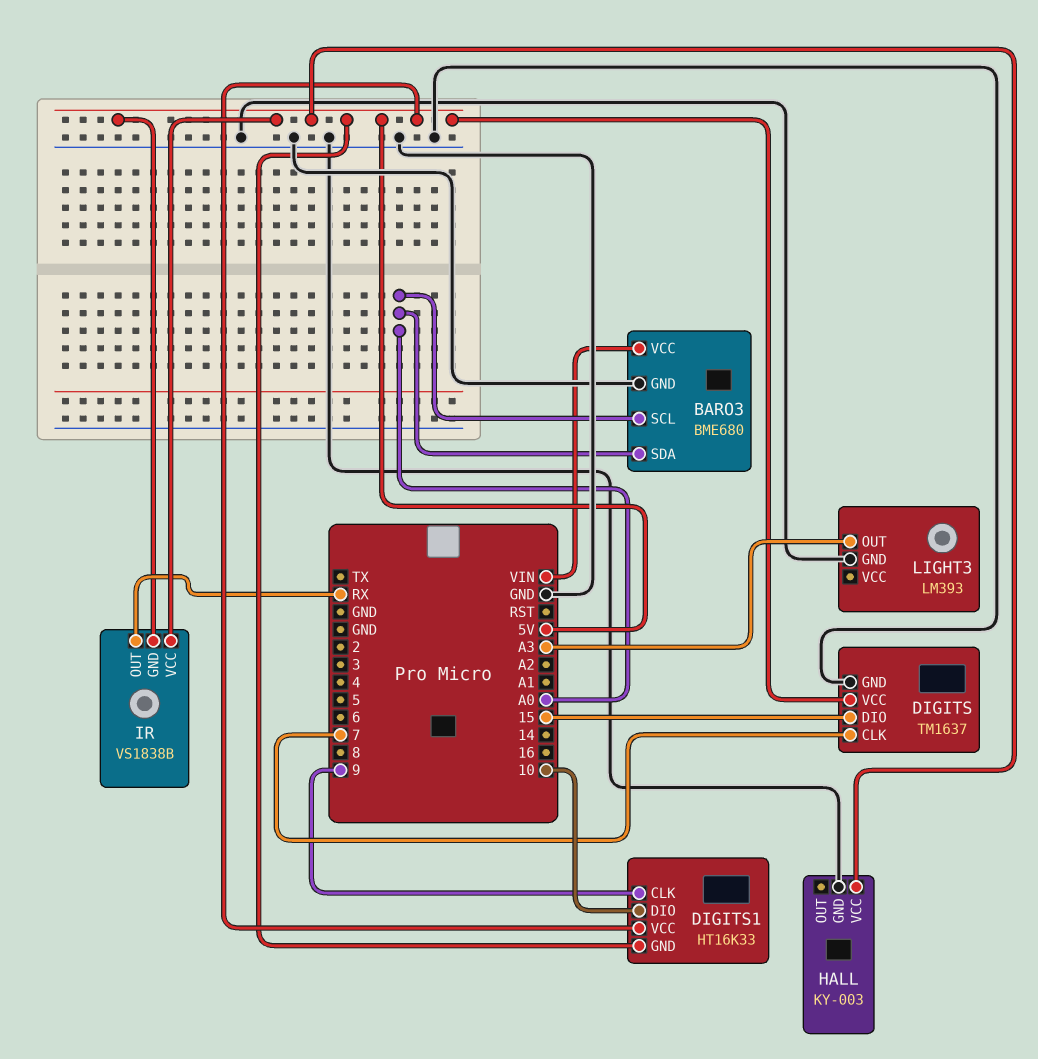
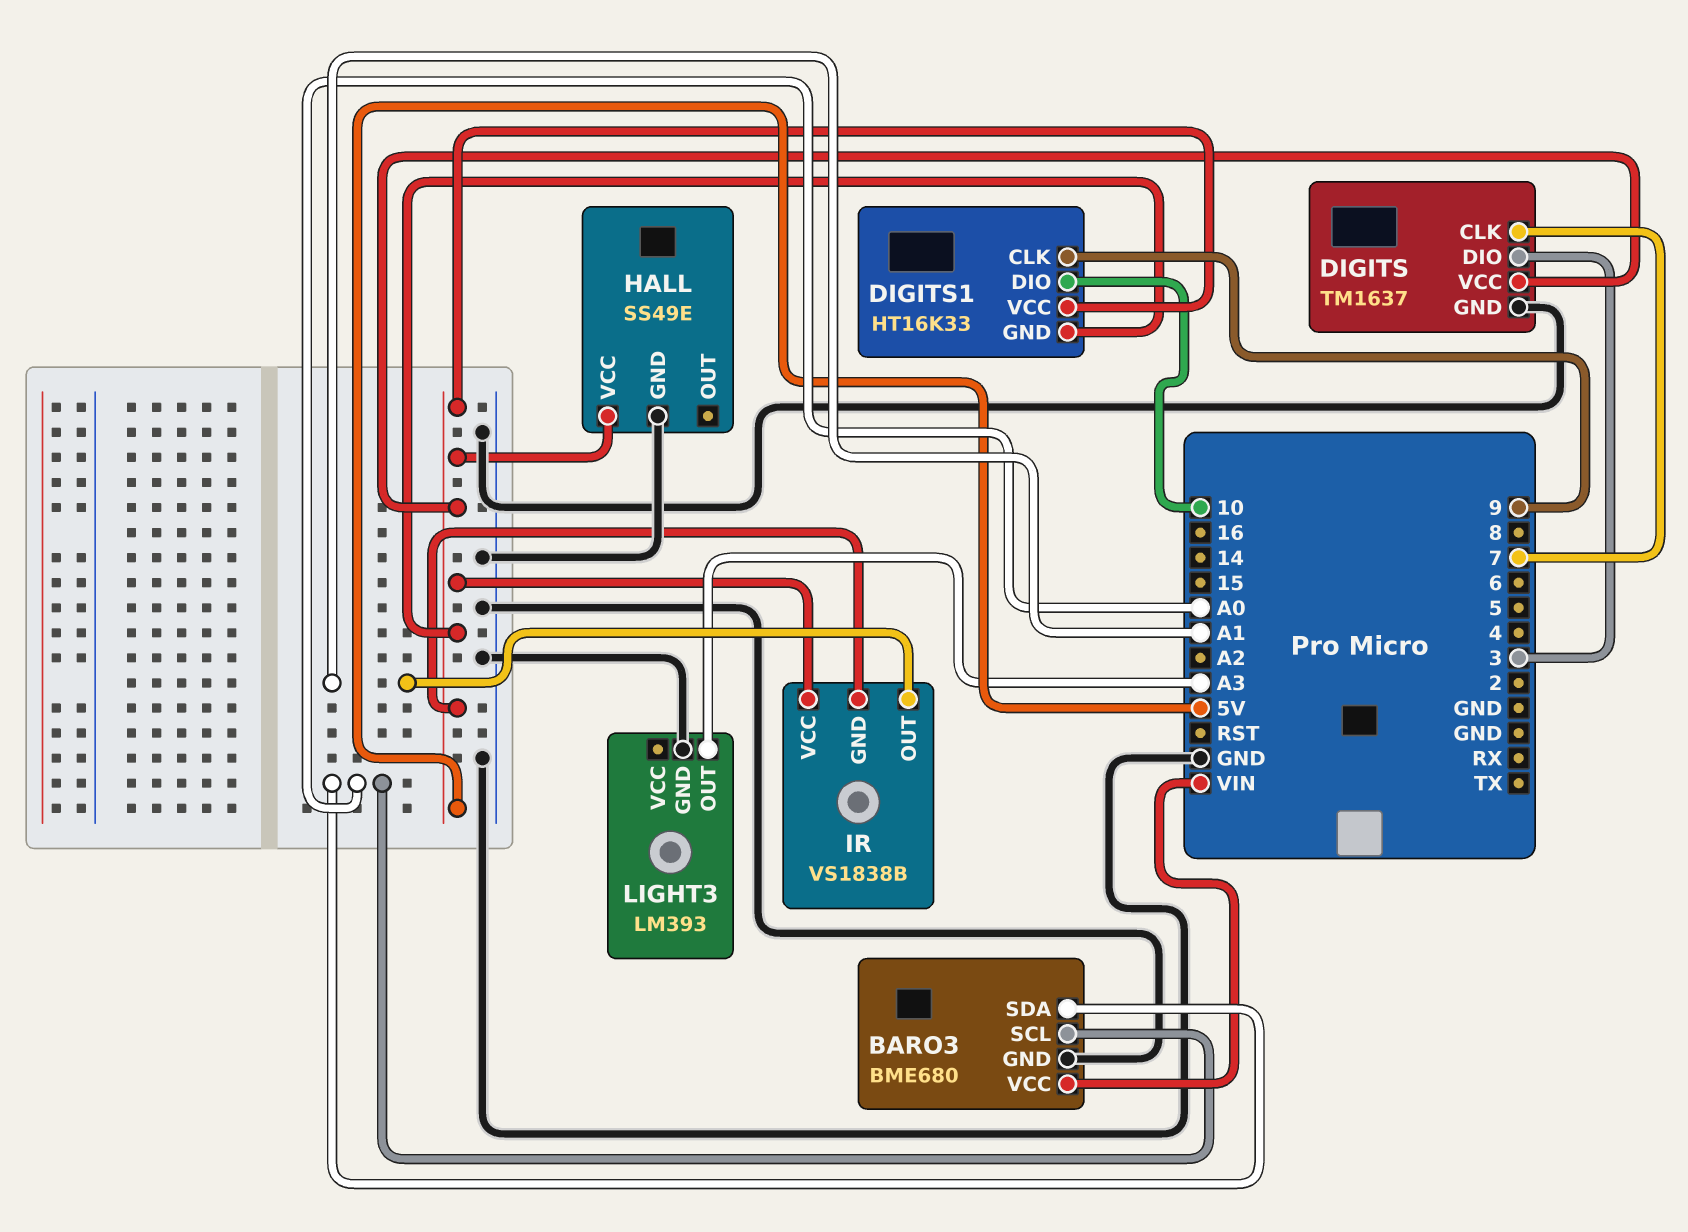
DIGITS pin DIO: 15 -> 3
HALL: KY-003 -> SS49E
IR pin OUT: RX -> A1

